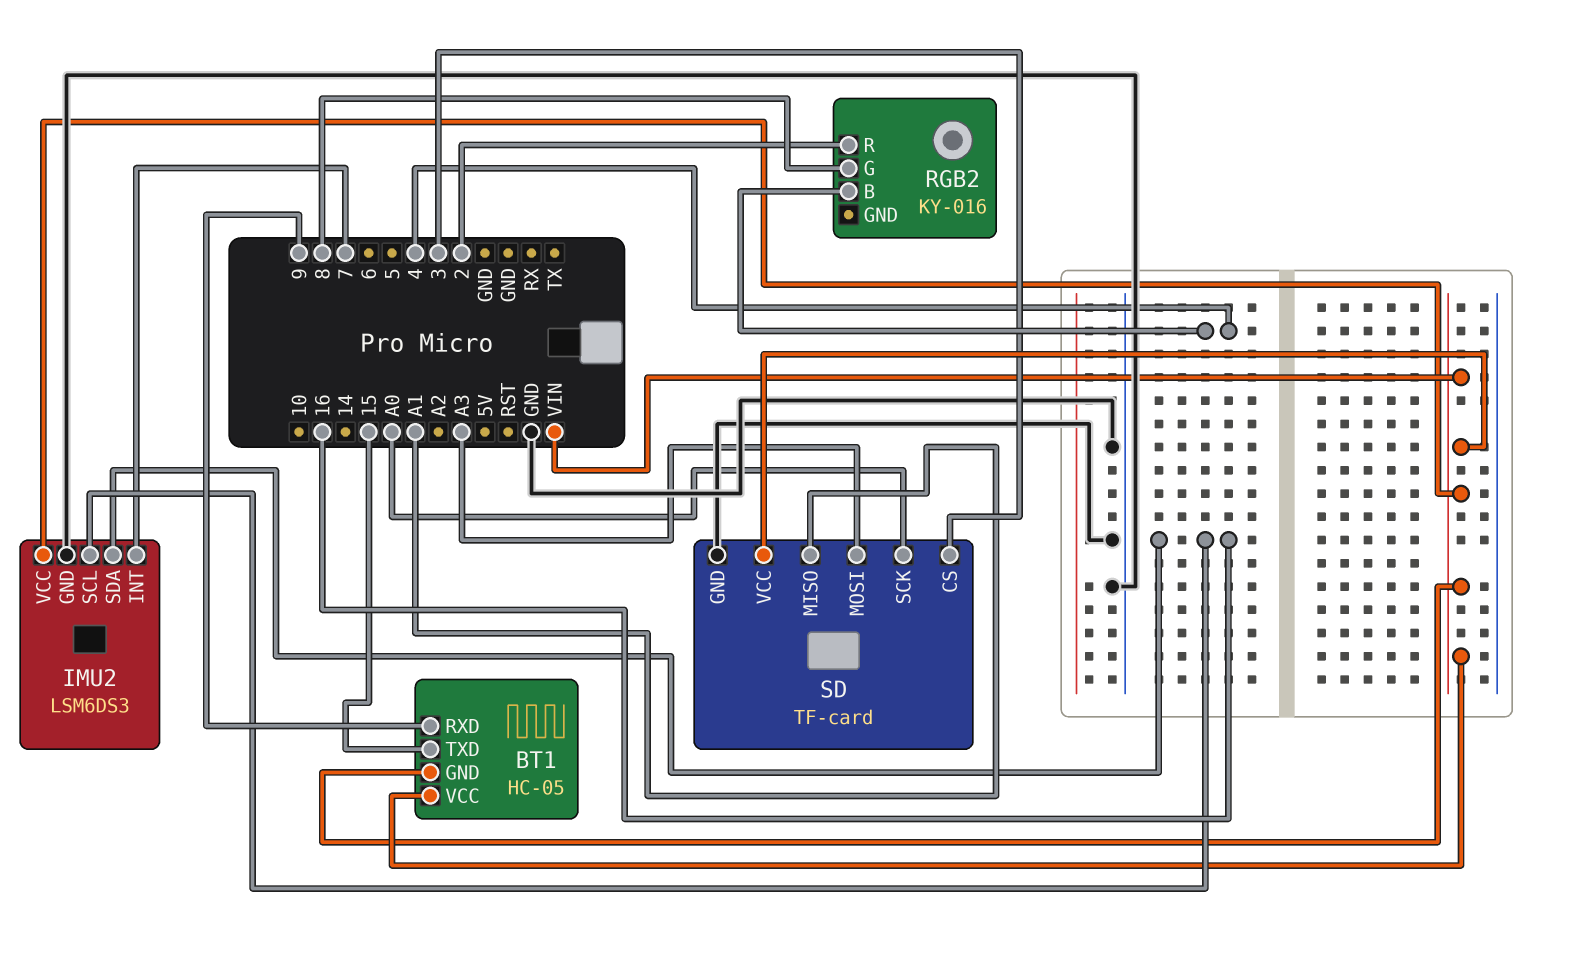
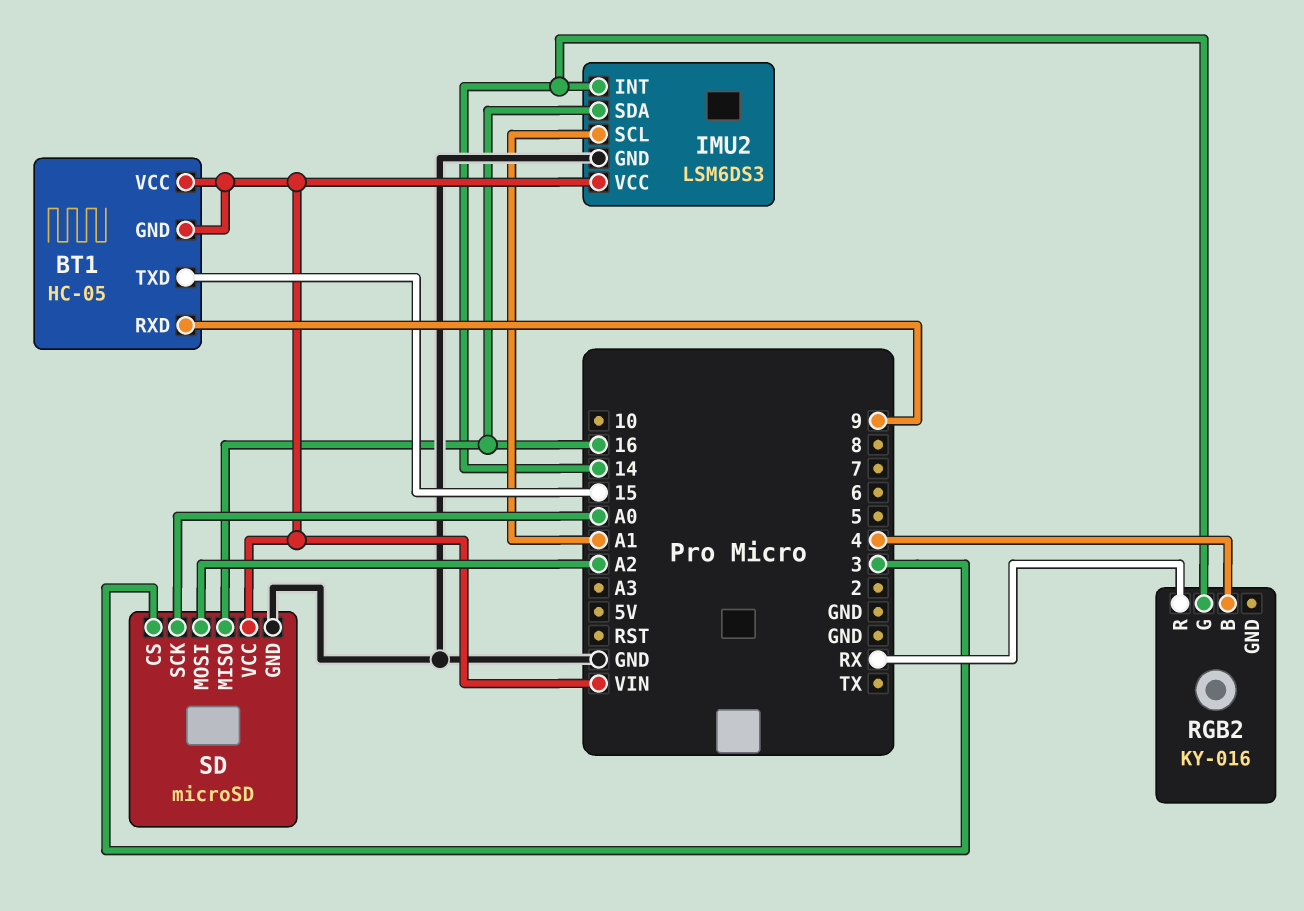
IMU2 pin INT: 7 -> 14
IMU2 pin SCL: 16 -> A1
RGB2 pin G: 8 -> 14
RGB2 pin R: 2 -> RX
SD: TF-card -> microSD
SD pin MISO: A1 -> 16
SD pin MOSI: A3 -> A2

